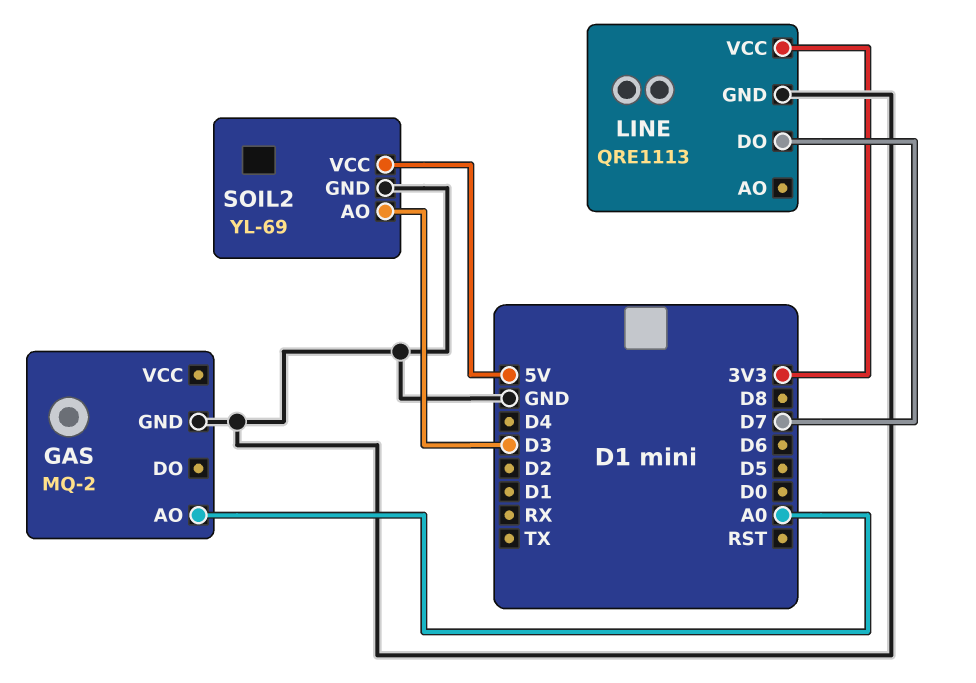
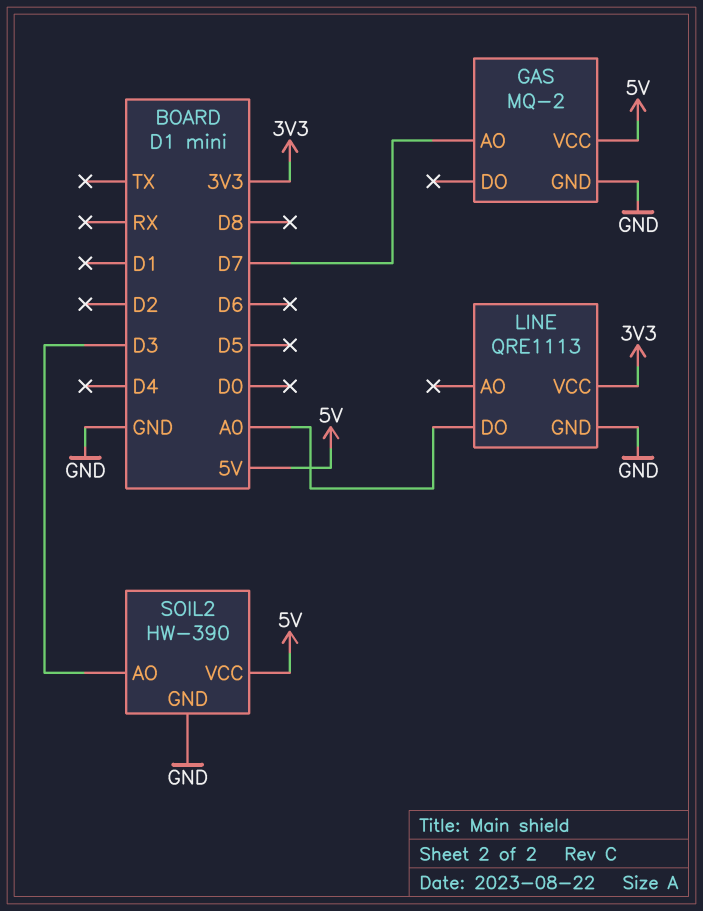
GAS pin AO: A0 -> D7
GAS pin VCC: none -> 5V
LINE pin DO: D7 -> A0
SOIL2: YL-69 -> HW-390

